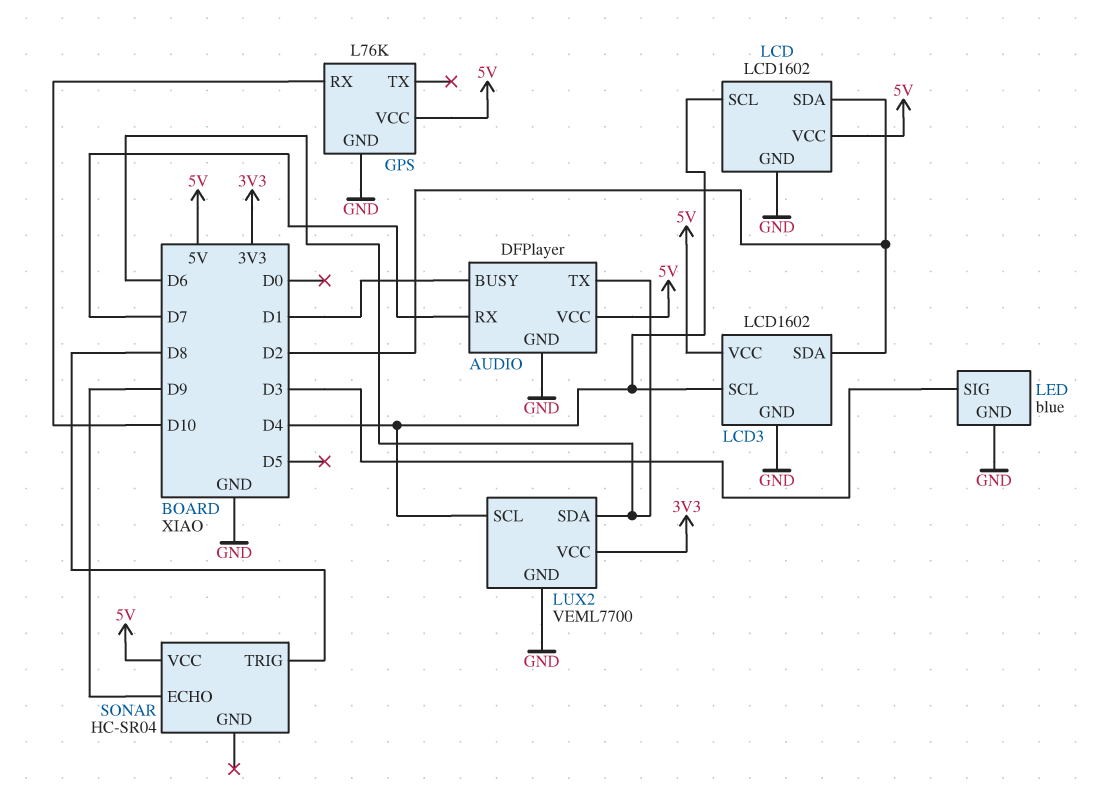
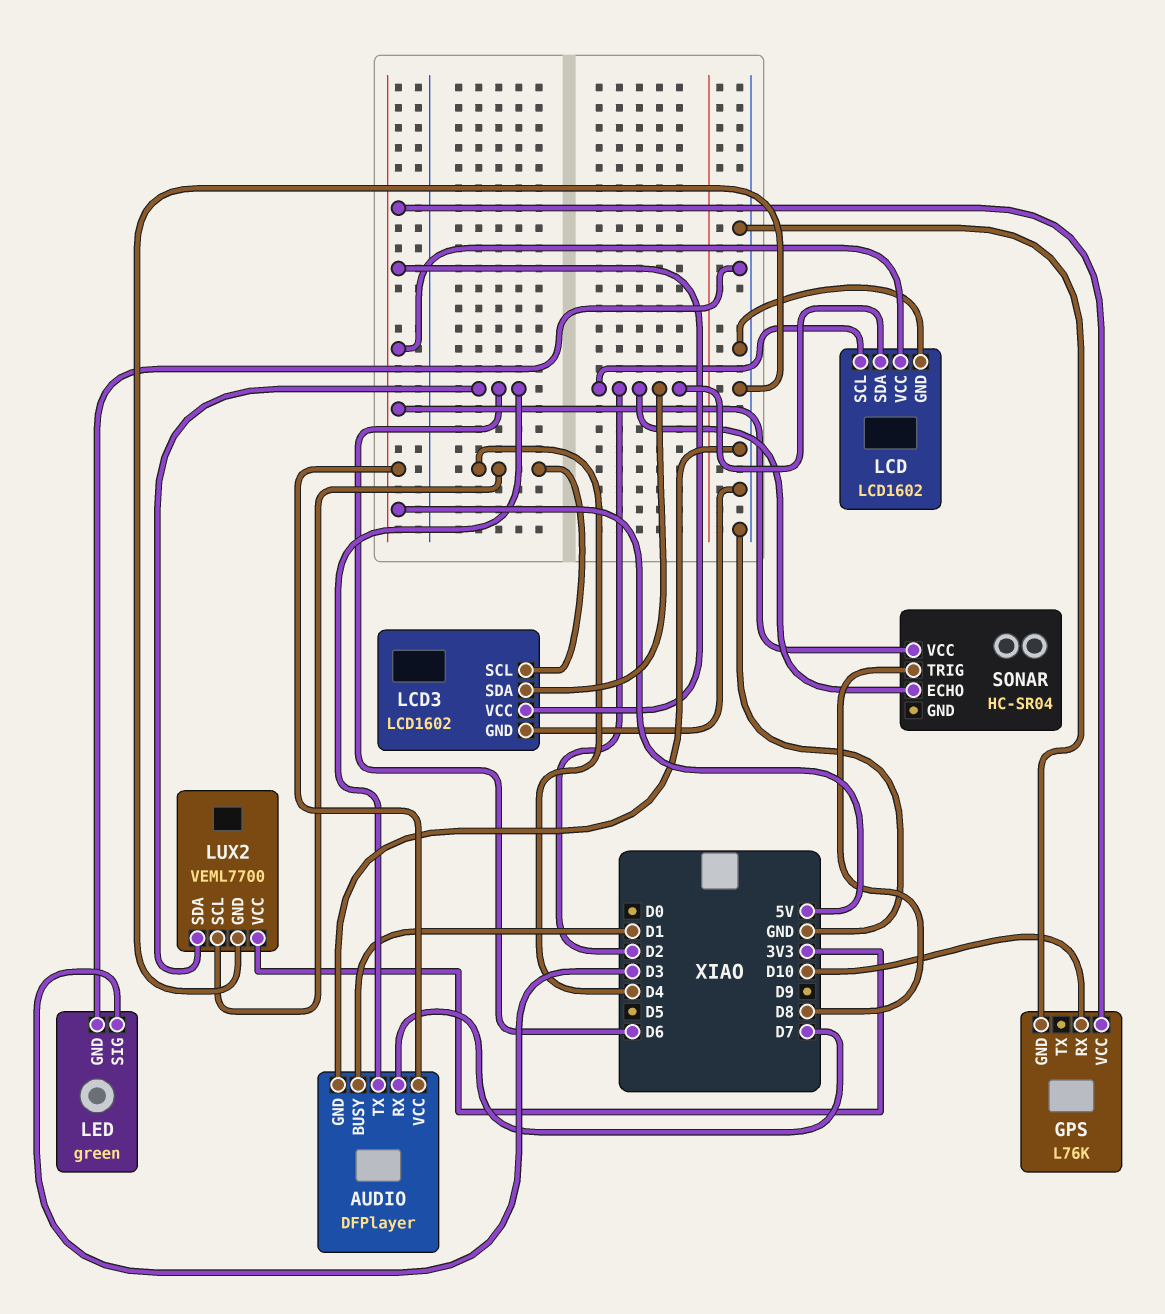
LCD pin SCL: D4 -> D2
LED: blue -> green
SONAR pin ECHO: D9 -> D2

